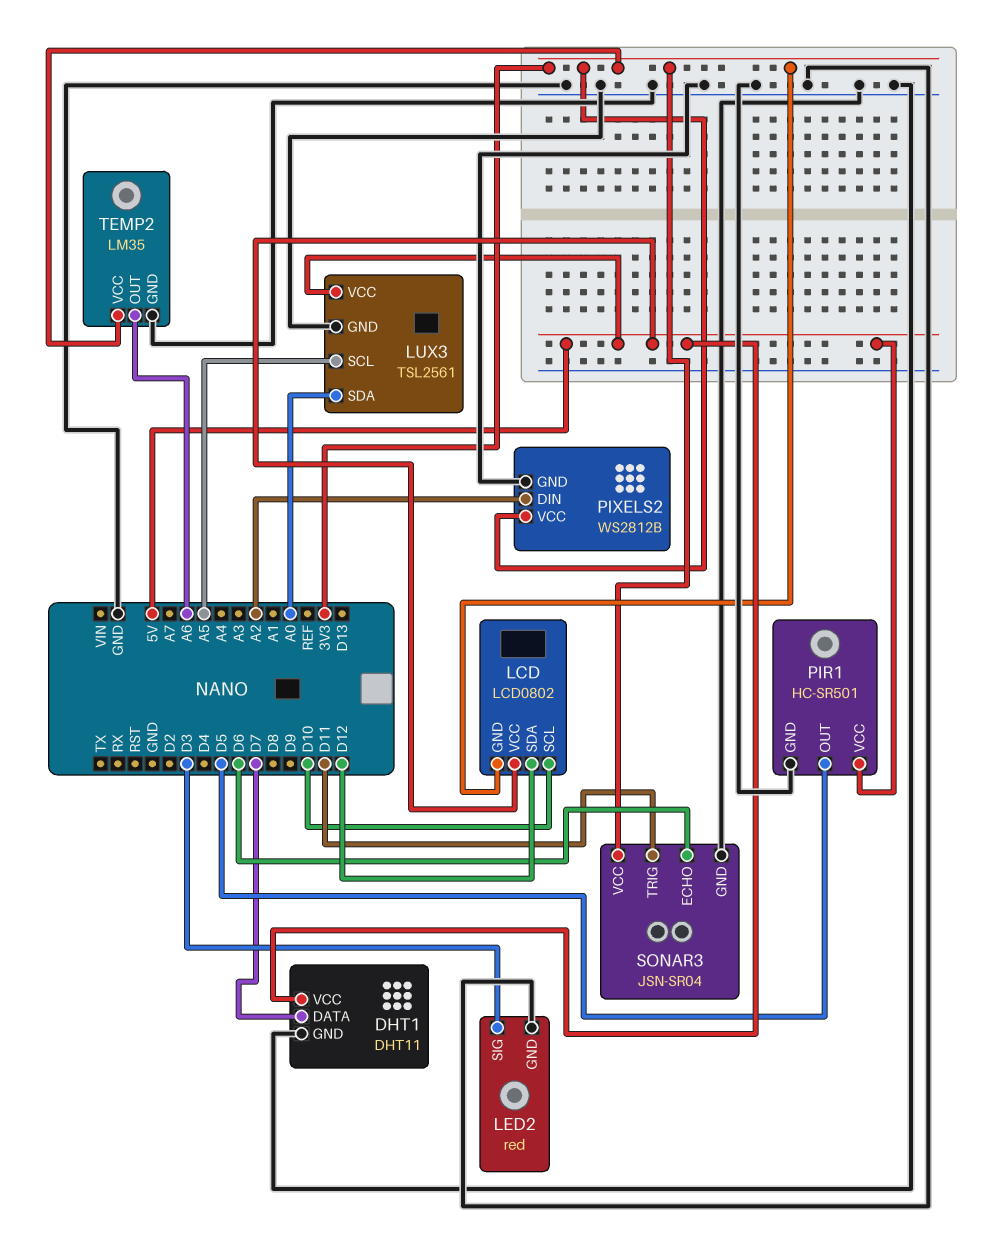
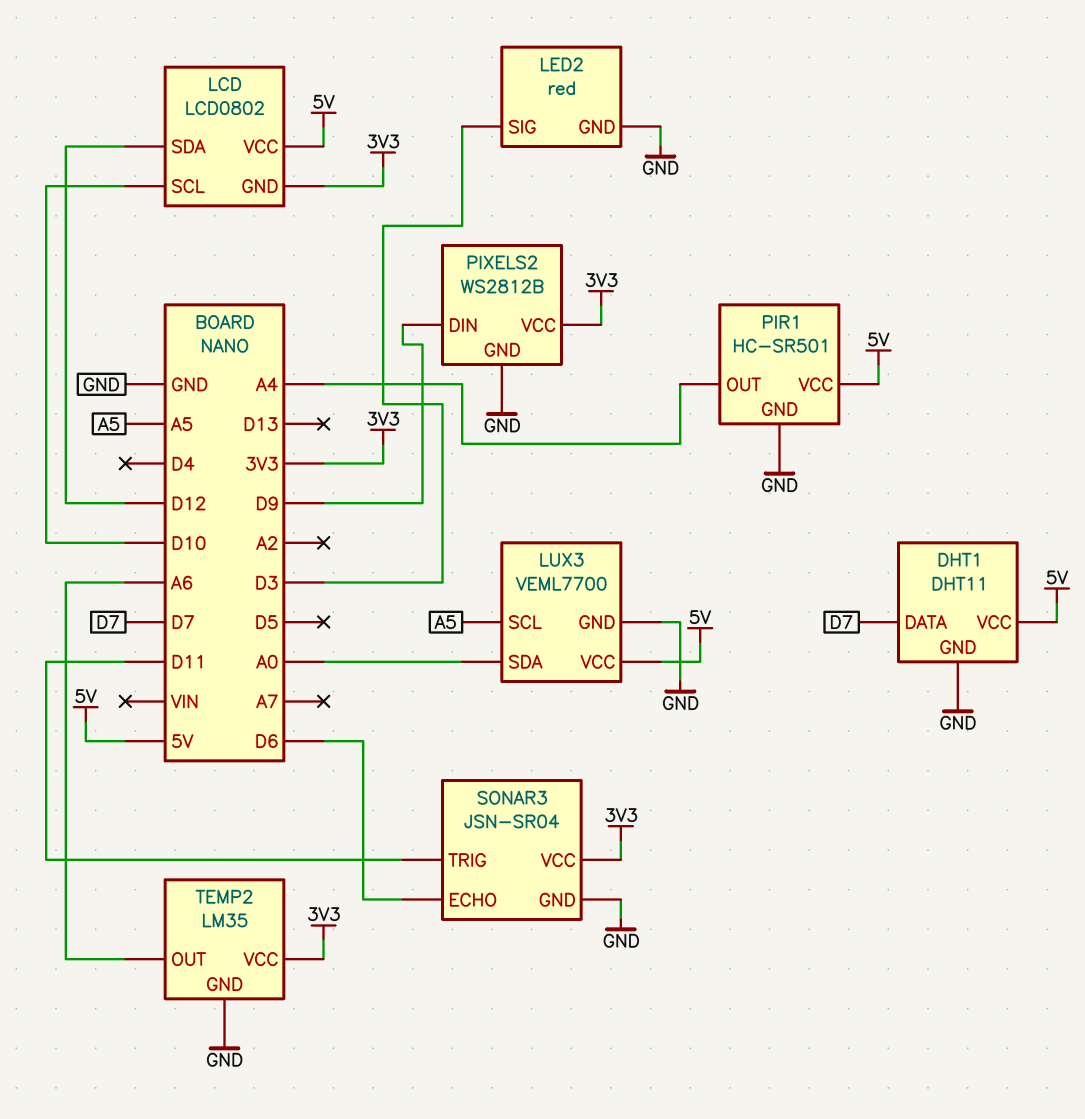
LUX3: TSL2561 -> VEML7700
PIR1 pin OUT: D5 -> A4
PIXELS2 pin DIN: A2 -> D9

